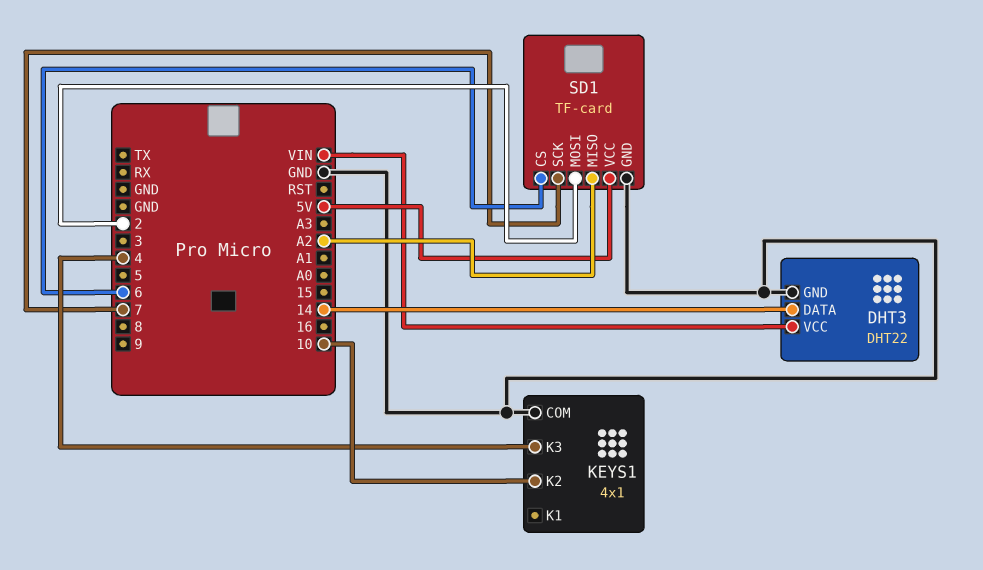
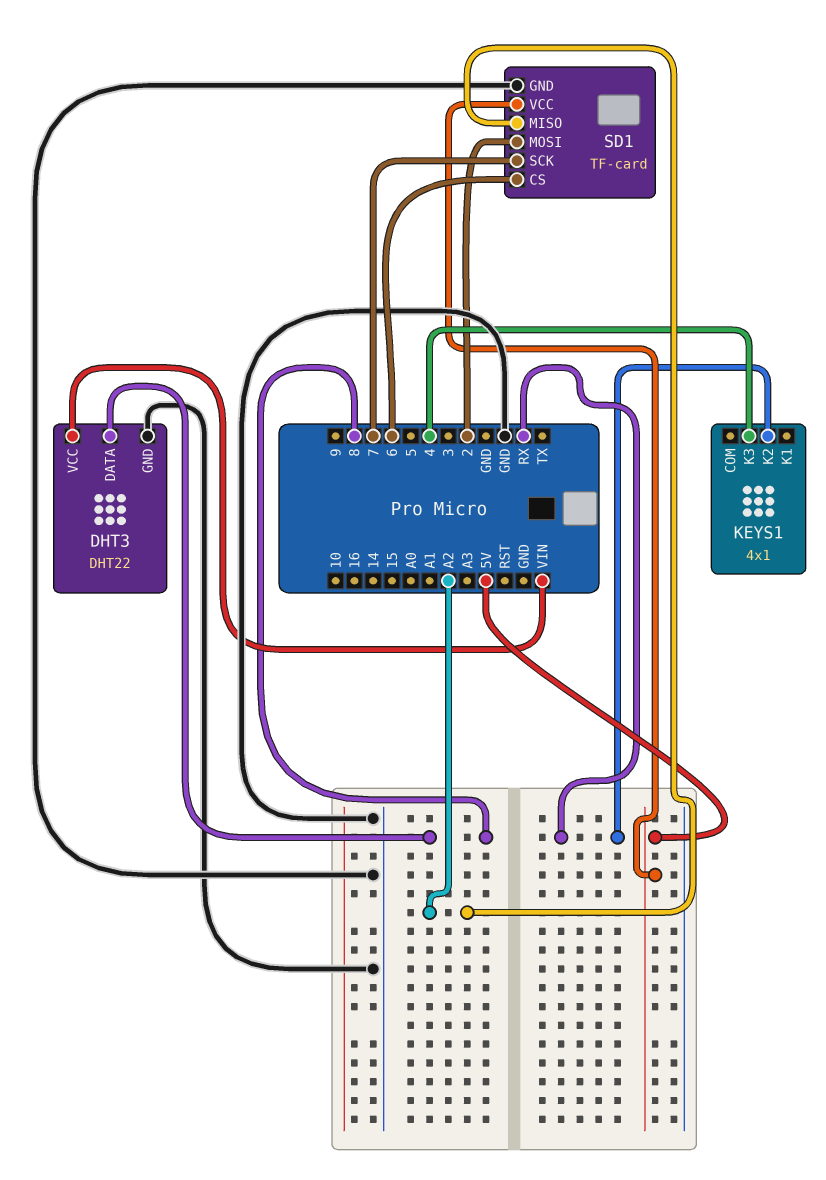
DHT3 pin DATA: 14 -> 8
KEYS1 pin COM: GND -> none
KEYS1 pin K2: 10 -> RX

